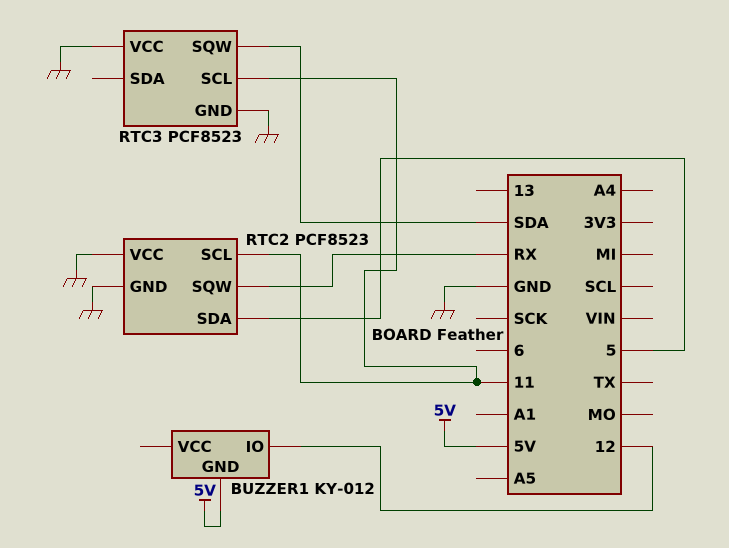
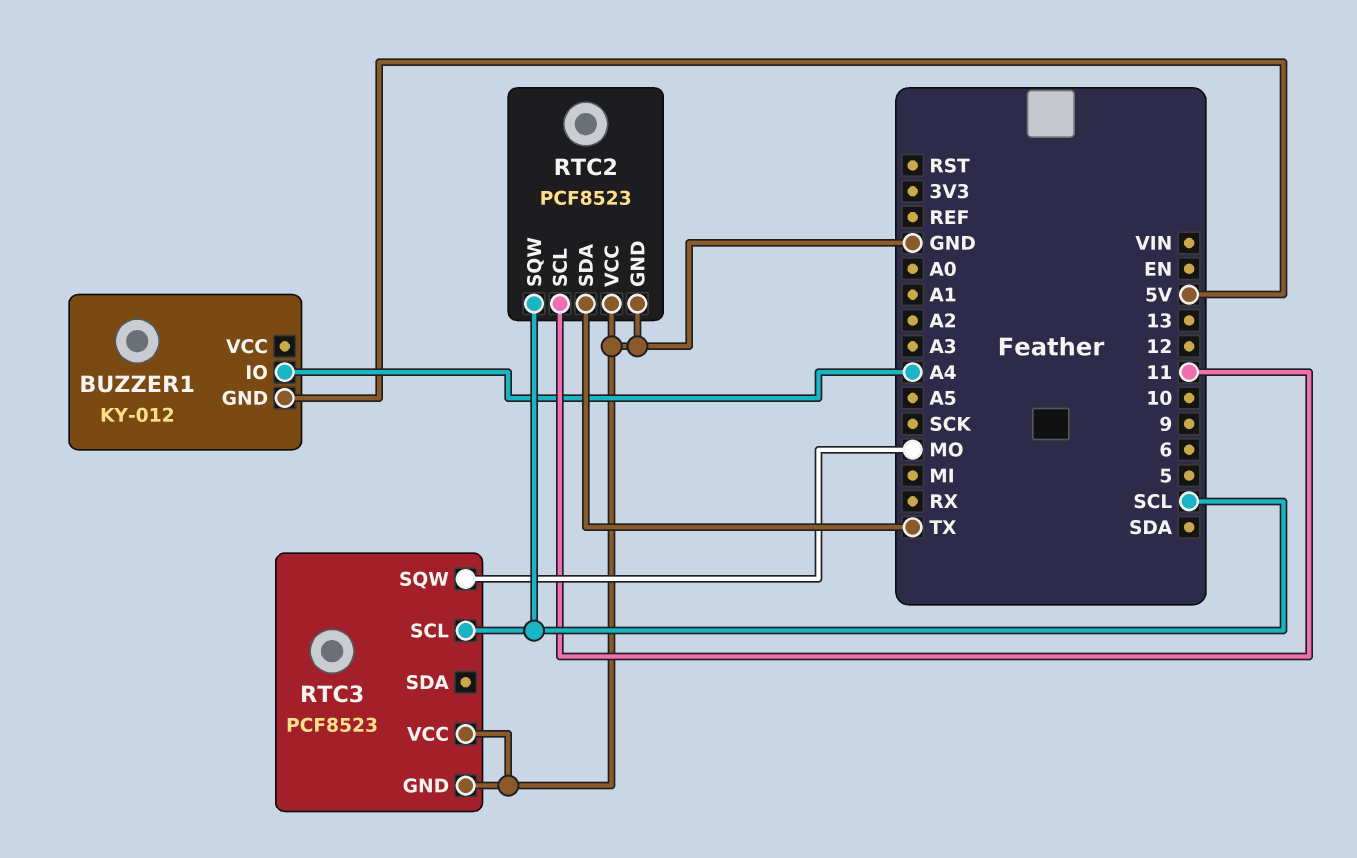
BUZZER1 pin IO: 12 -> A4
RTC2 pin SDA: 5 -> TX
RTC2 pin SQW: RX -> SCL
RTC3 pin SCL: 11 -> SCL
RTC3 pin SQW: SDA -> MO

